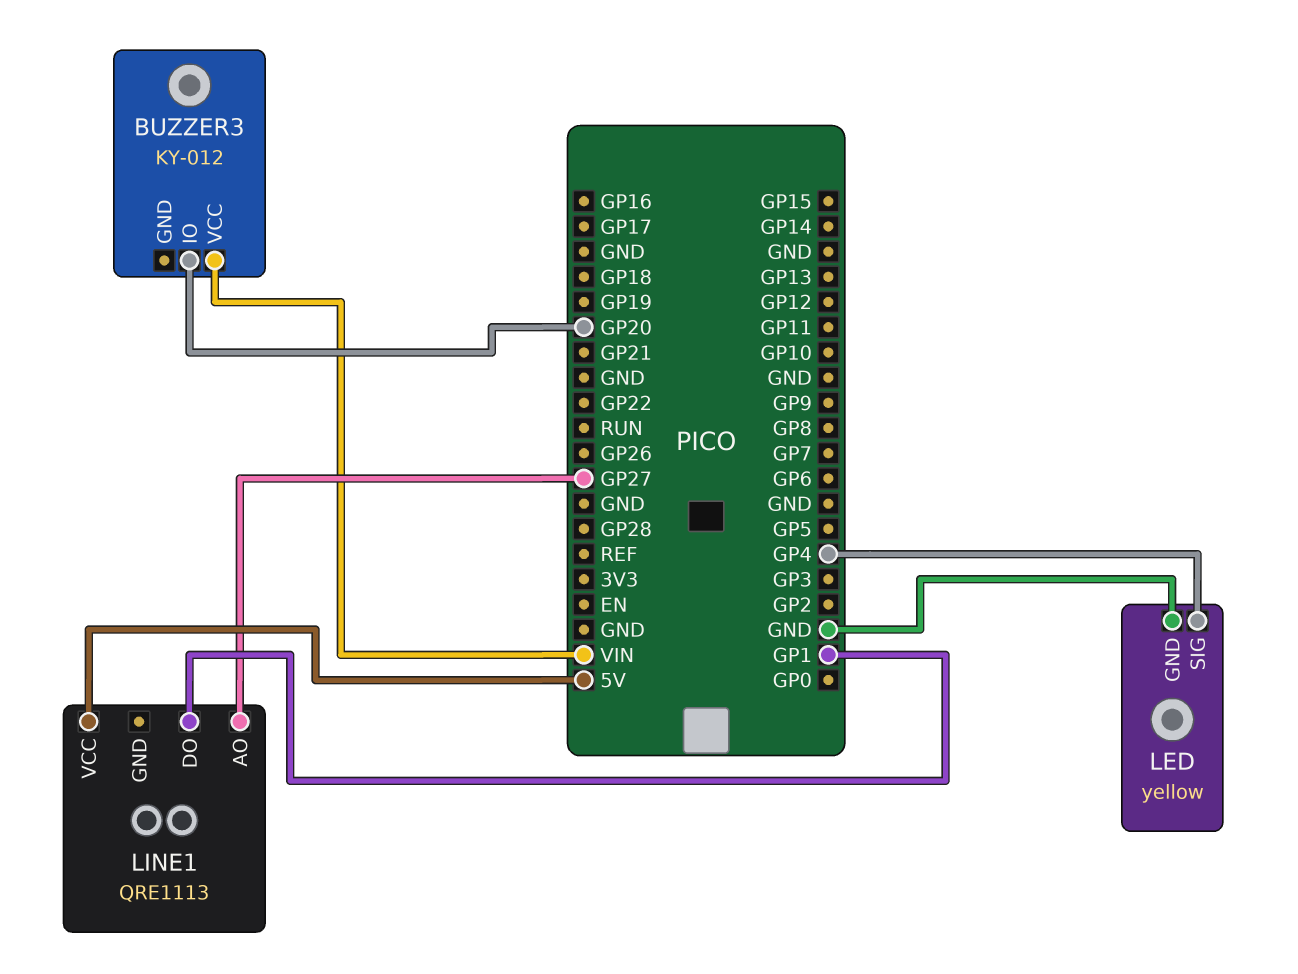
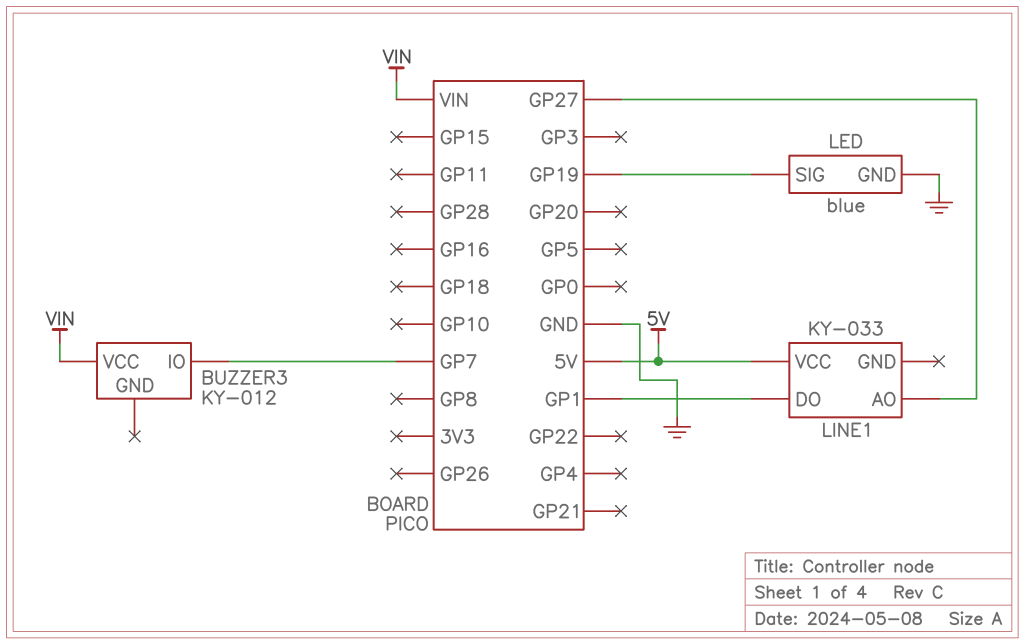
BUZZER3 pin IO: GP20 -> GP7
LED: yellow -> blue
LED pin SIG: GP4 -> GP19
LINE1: QRE1113 -> KY-033

